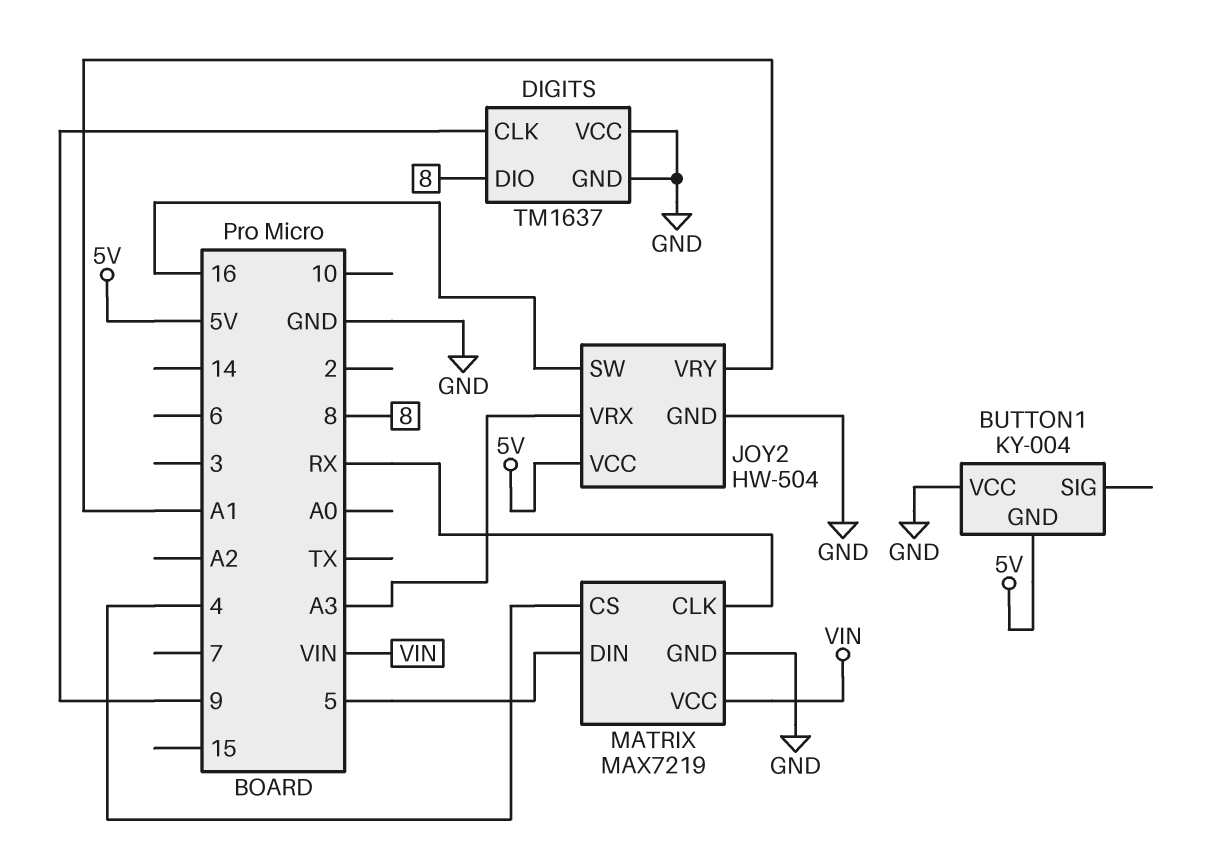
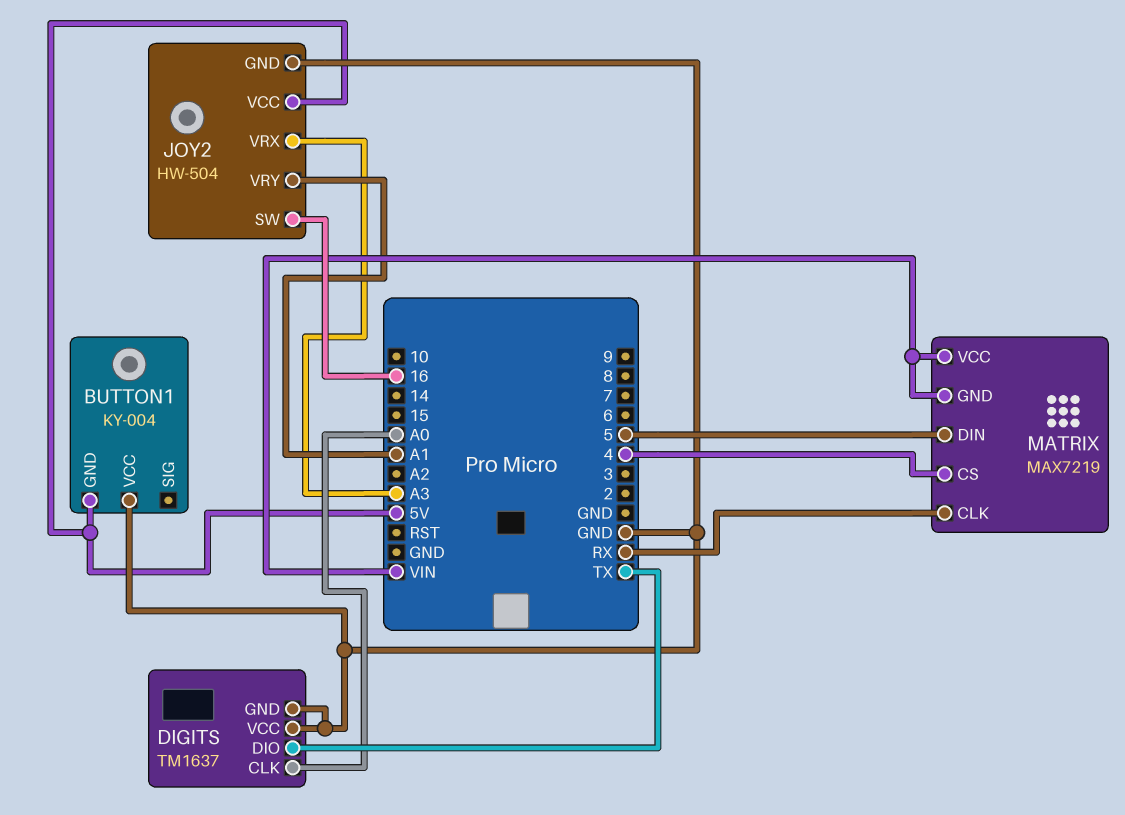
DIGITS pin CLK: 9 -> A0
DIGITS pin DIO: 8 -> TX
MATRIX pin GND: GND -> VIN

